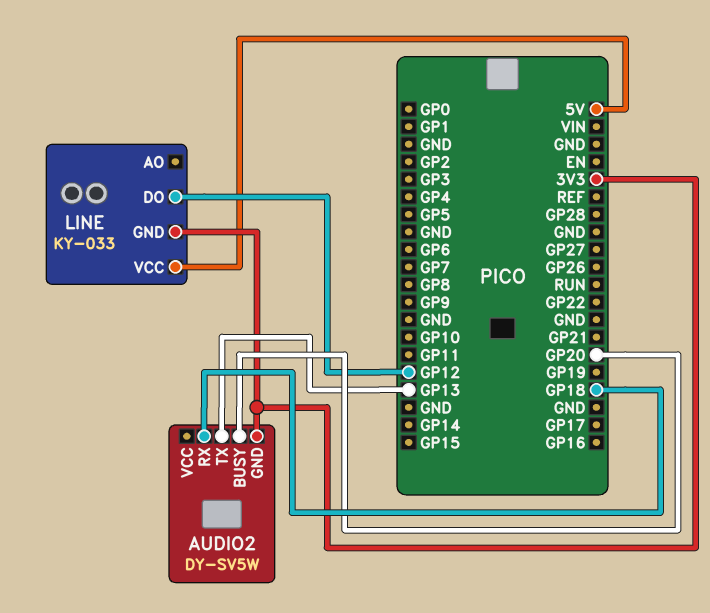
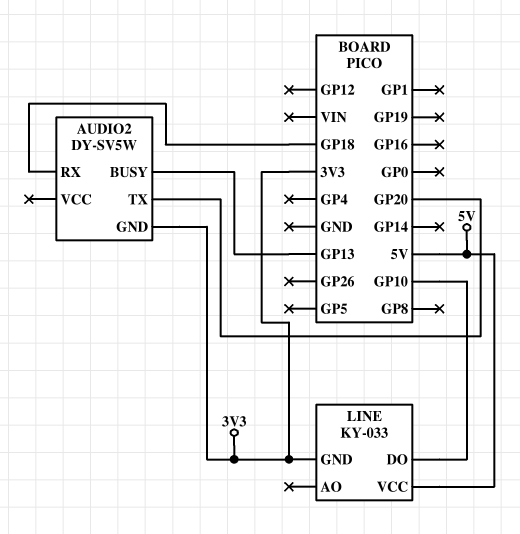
AUDIO2 pin BUSY: GP20 -> GP13
AUDIO2 pin TX: GP13 -> GP20
LINE pin DO: GP12 -> GP10

